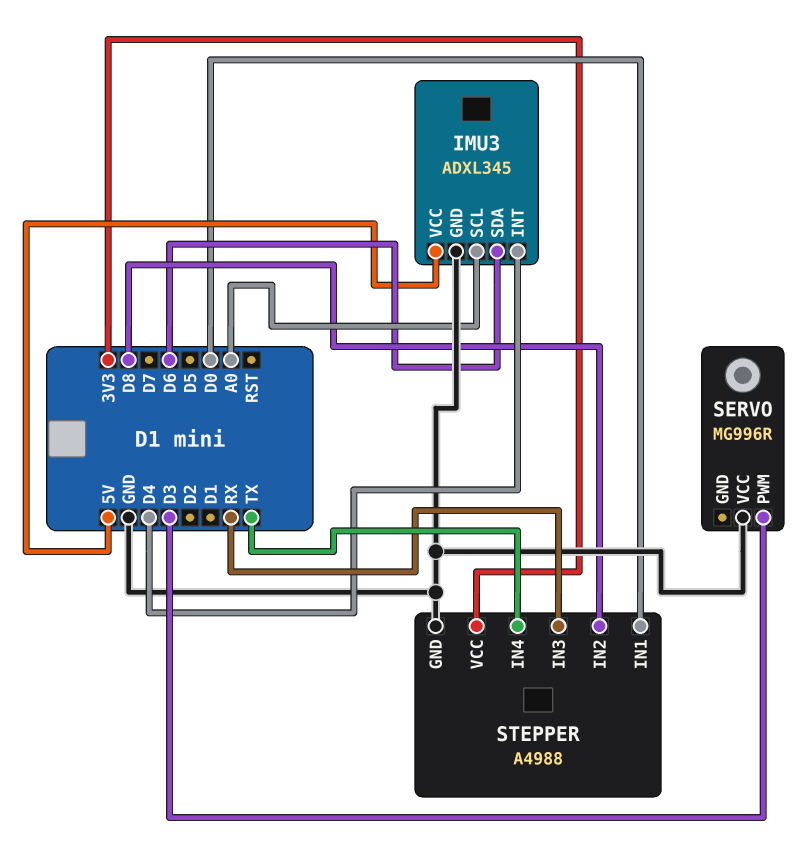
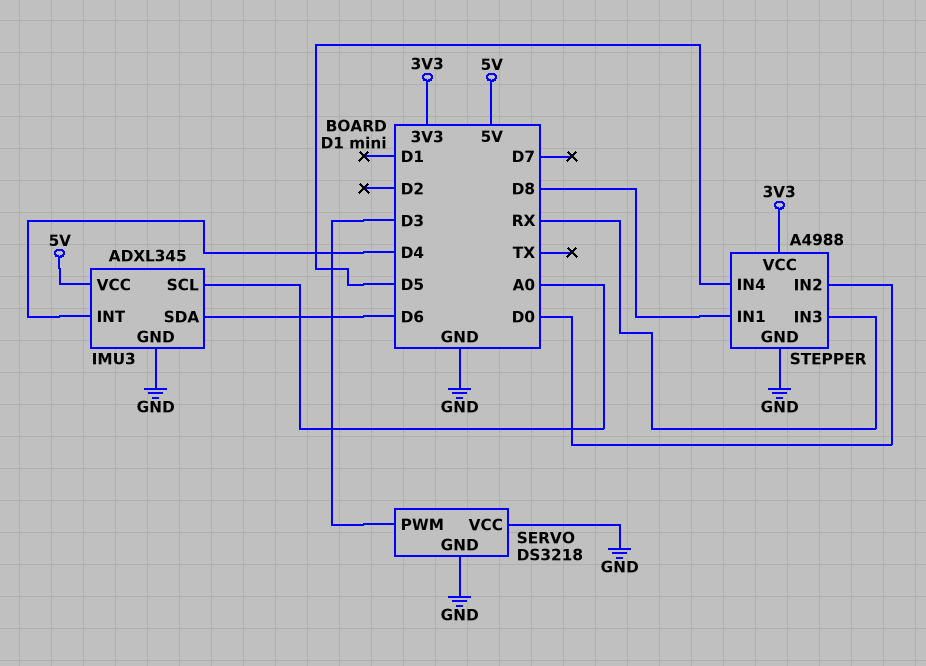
SERVO: MG996R -> DS3218
SERVO pin GND: none -> GND
STEPPER pin IN1: D0 -> D8
STEPPER pin IN2: D8 -> D0
STEPPER pin IN4: TX -> D5

